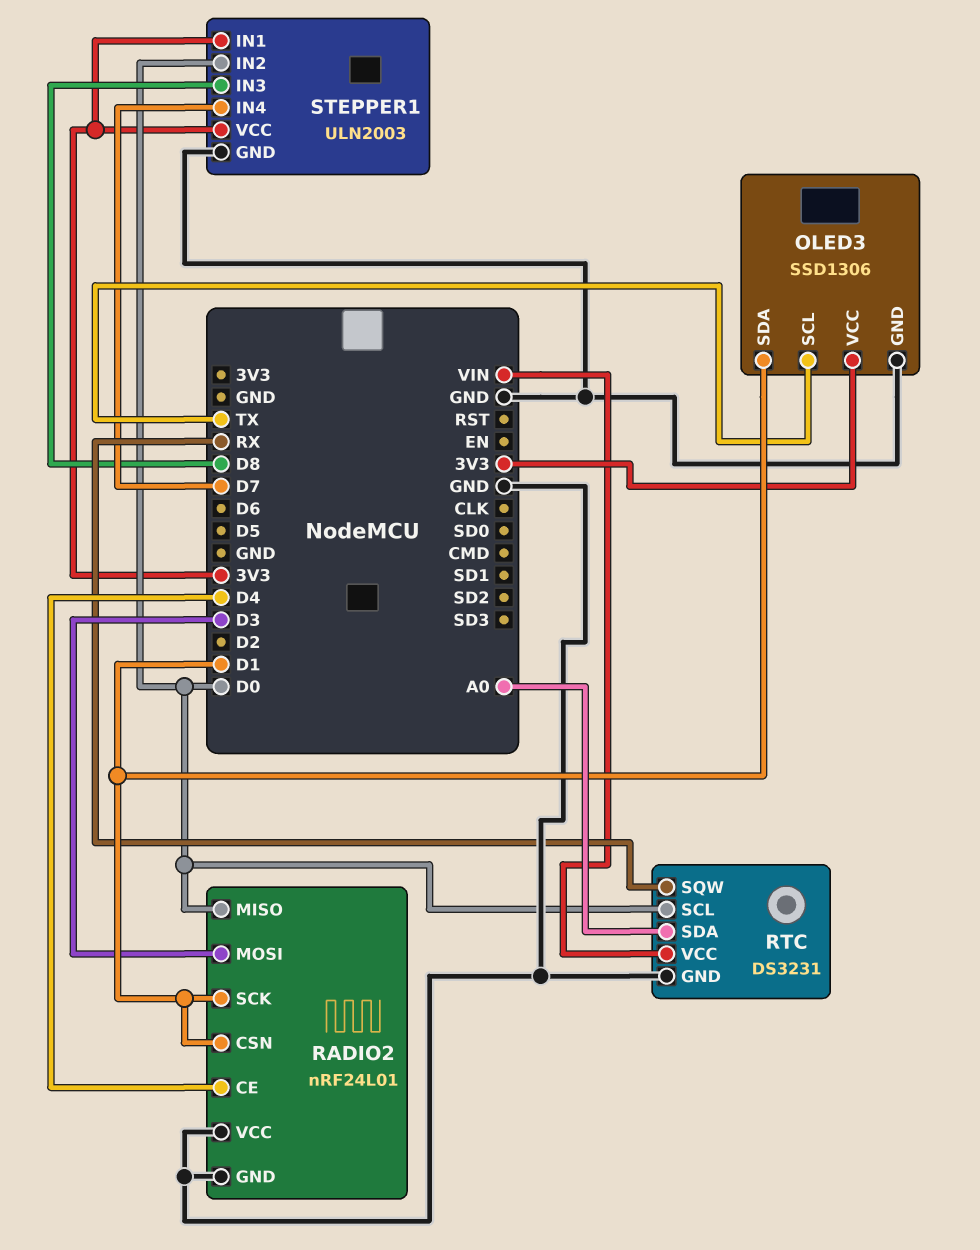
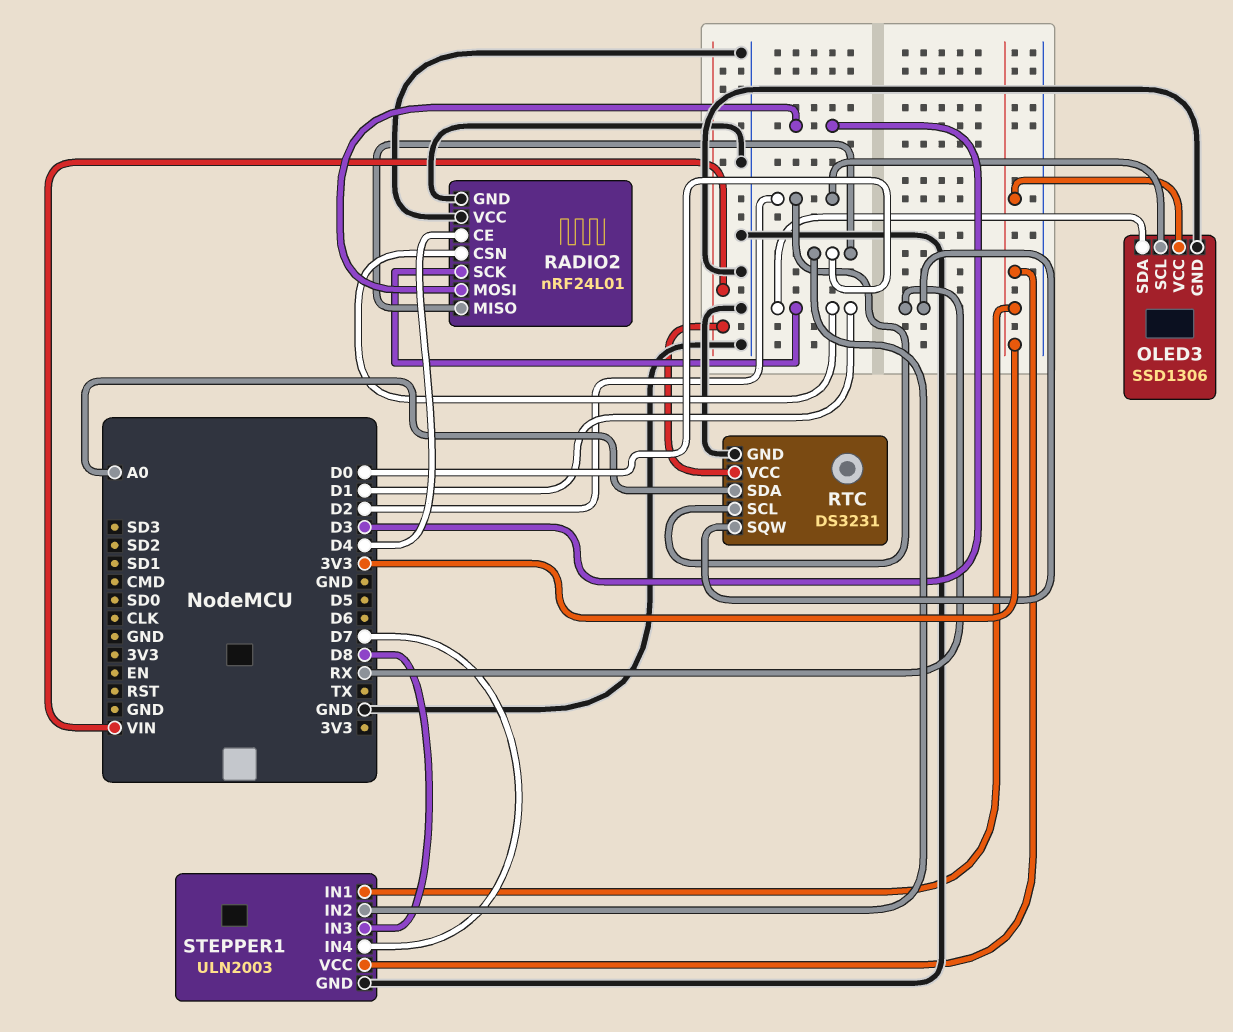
OLED3 pin SCL: TX -> D2
RTC pin SCL: D0 -> D2

